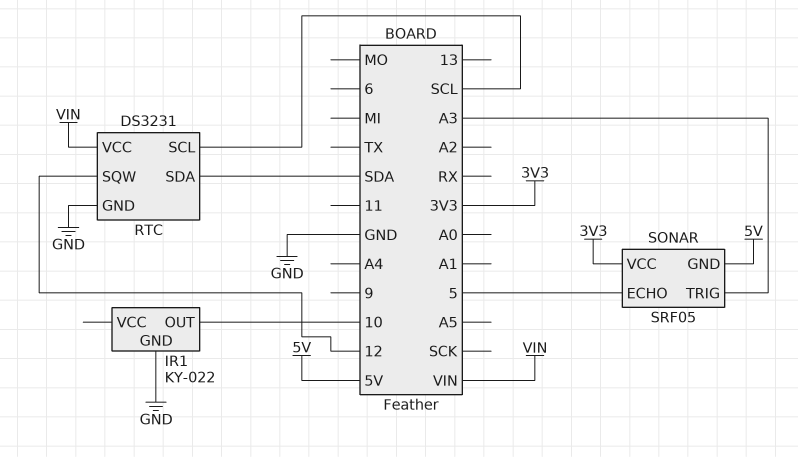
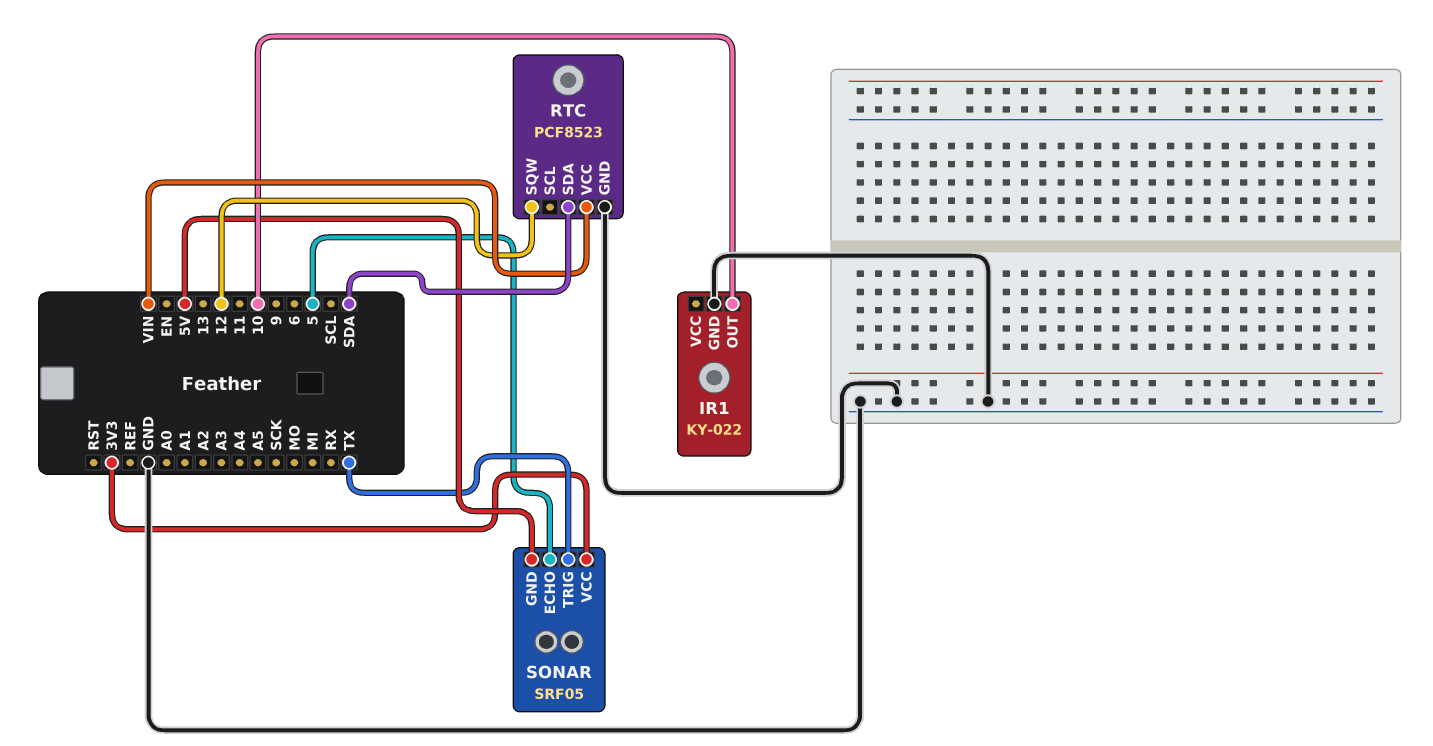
RTC: DS3231 -> PCF8523
RTC pin SCL: SCL -> none
SONAR pin TRIG: A3 -> TX

